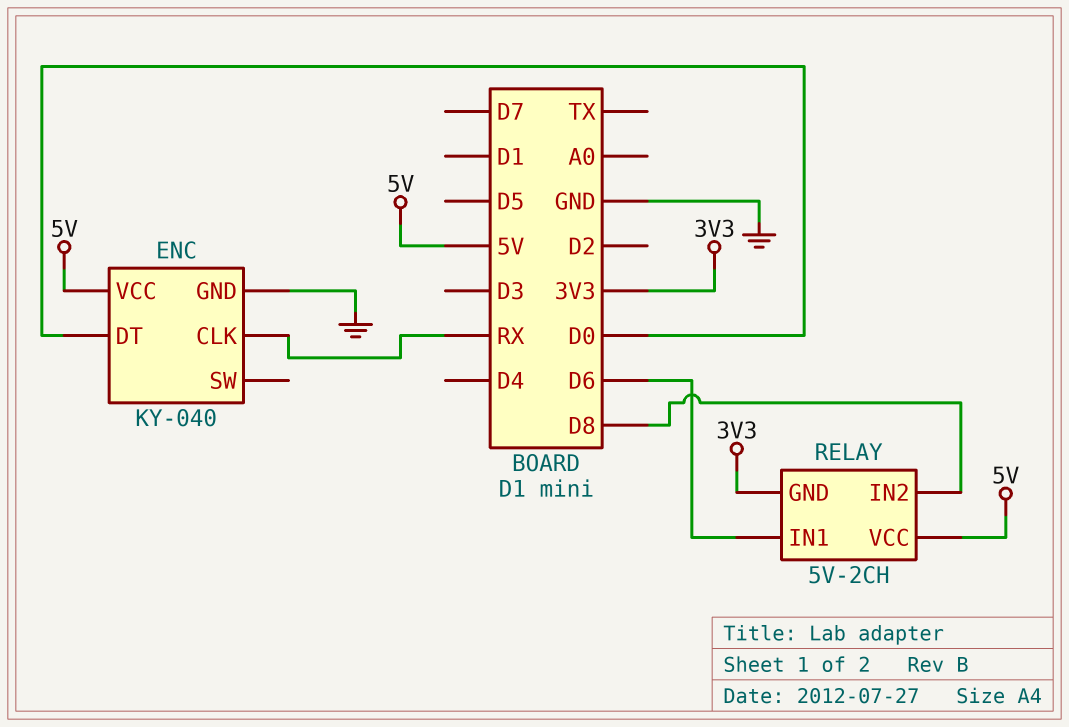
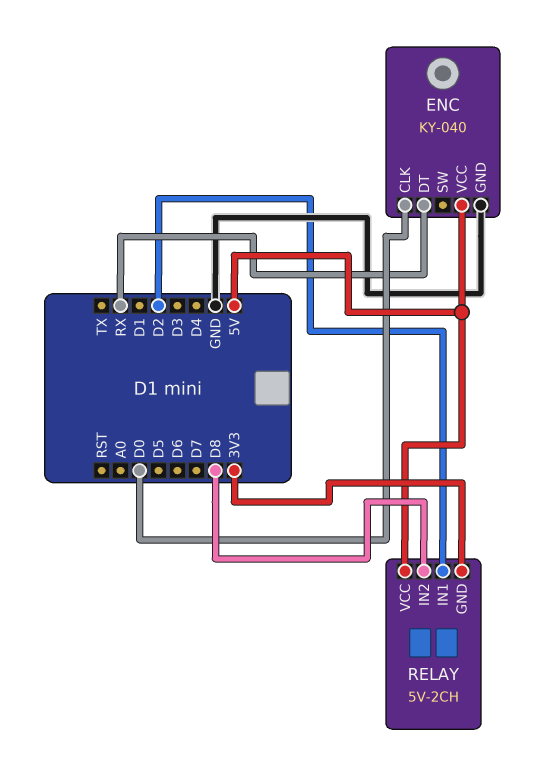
ENC pin CLK: RX -> D0
ENC pin DT: D0 -> RX
RELAY pin IN1: D6 -> D2

